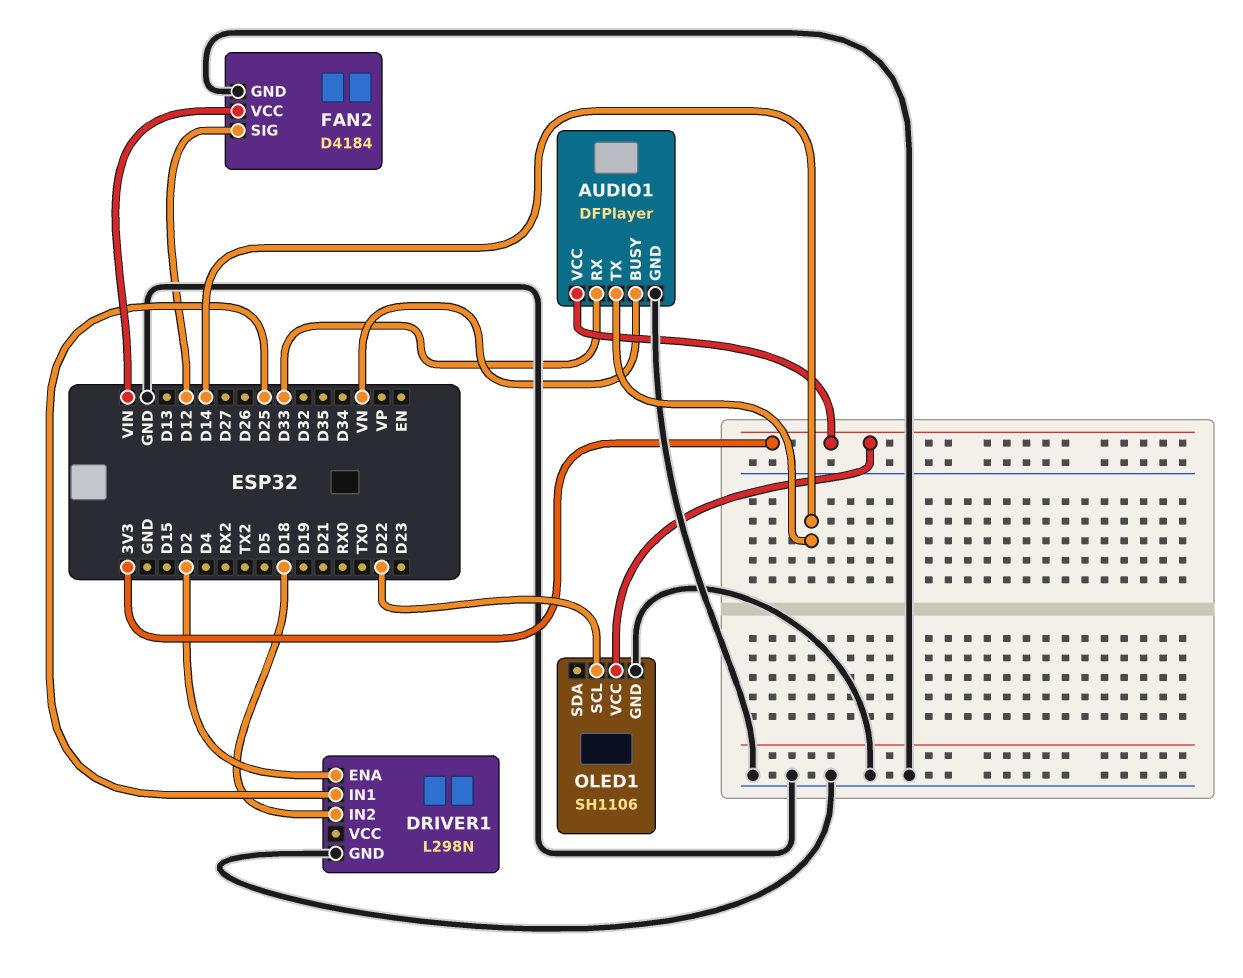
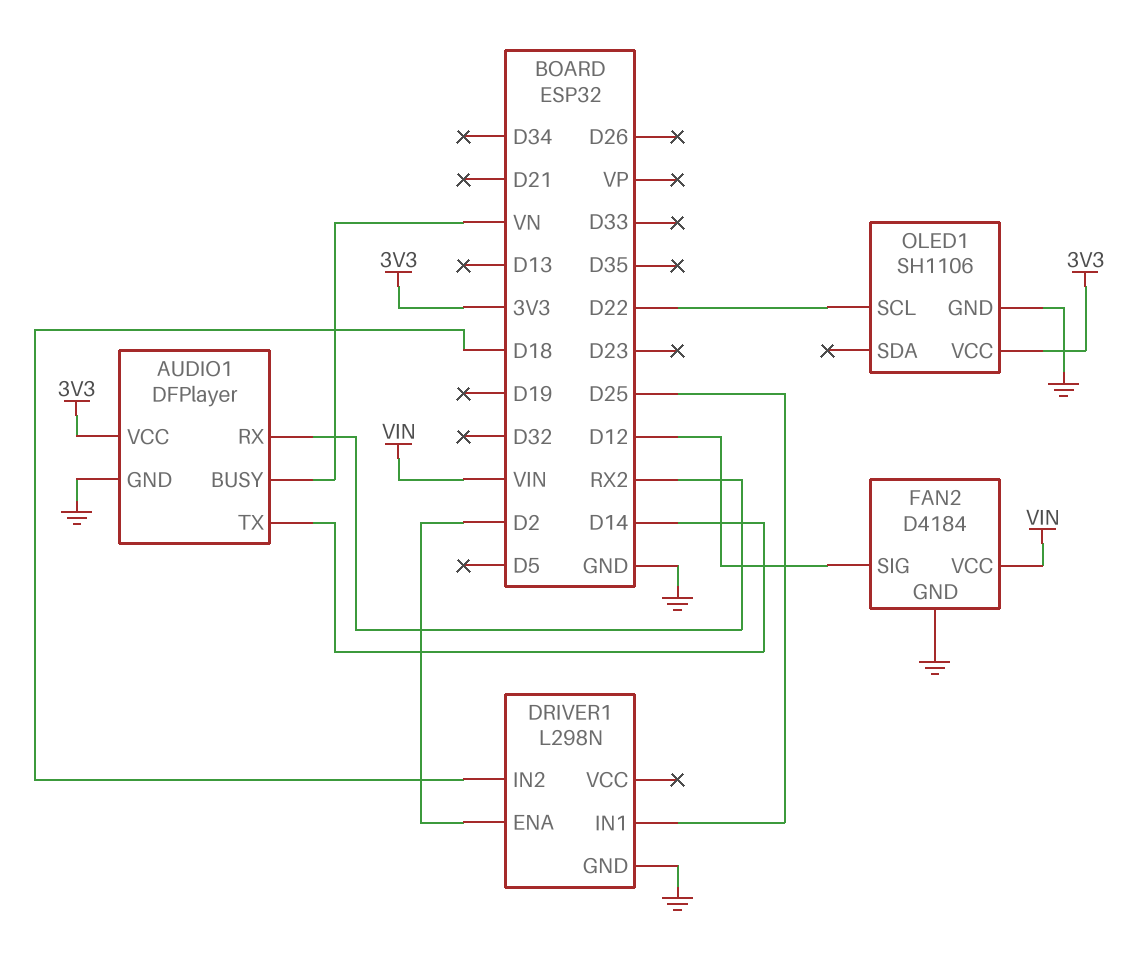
AUDIO1 pin RX: D33 -> RX2

